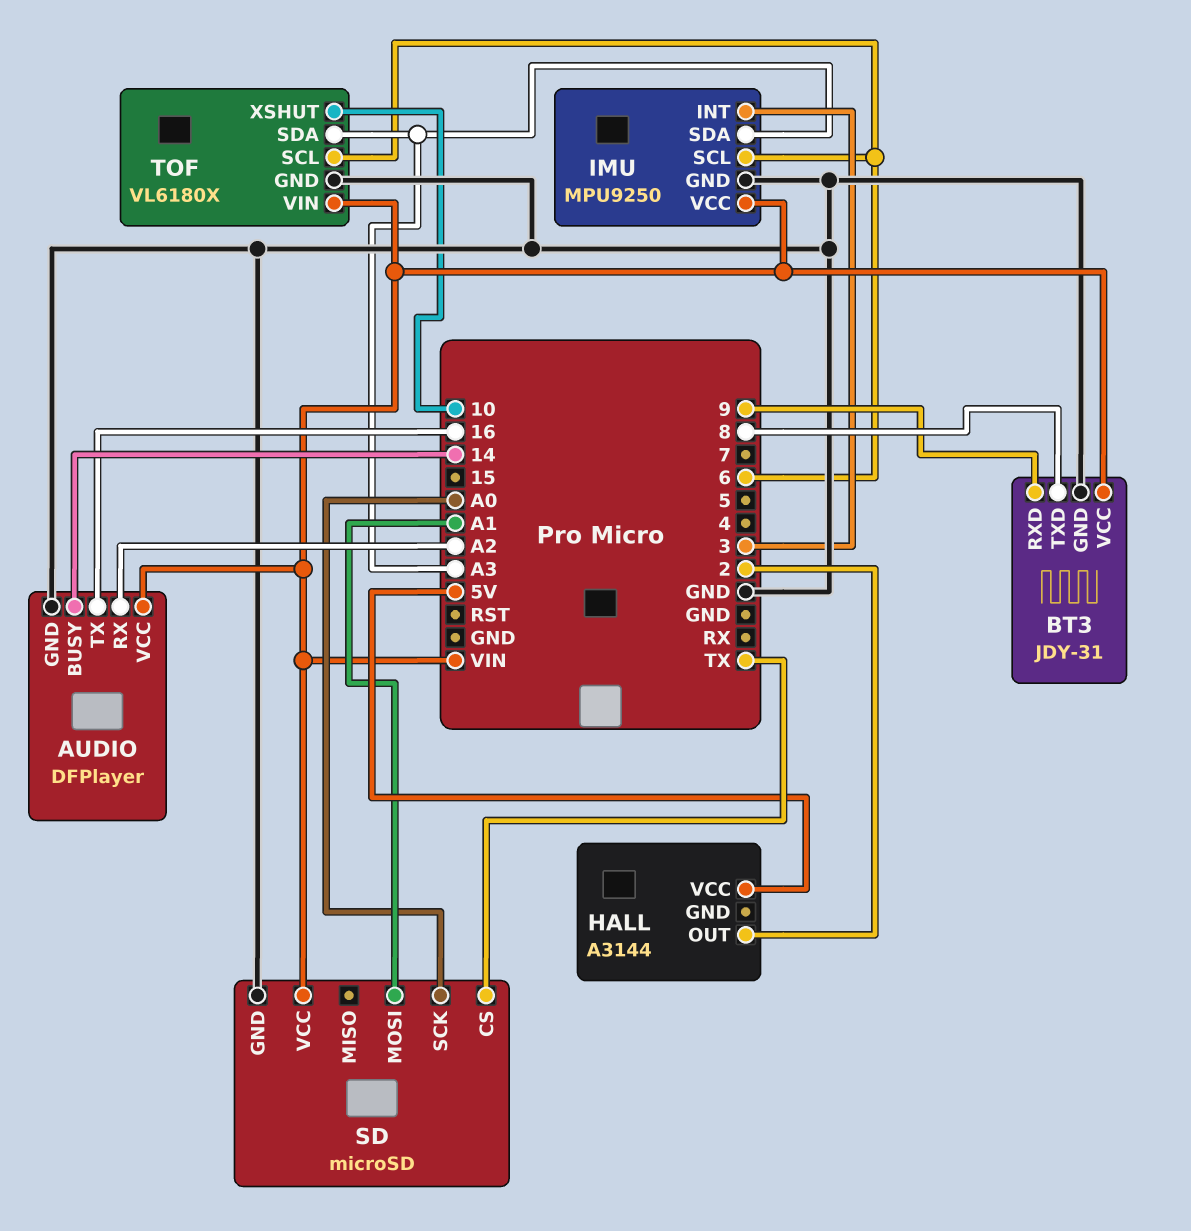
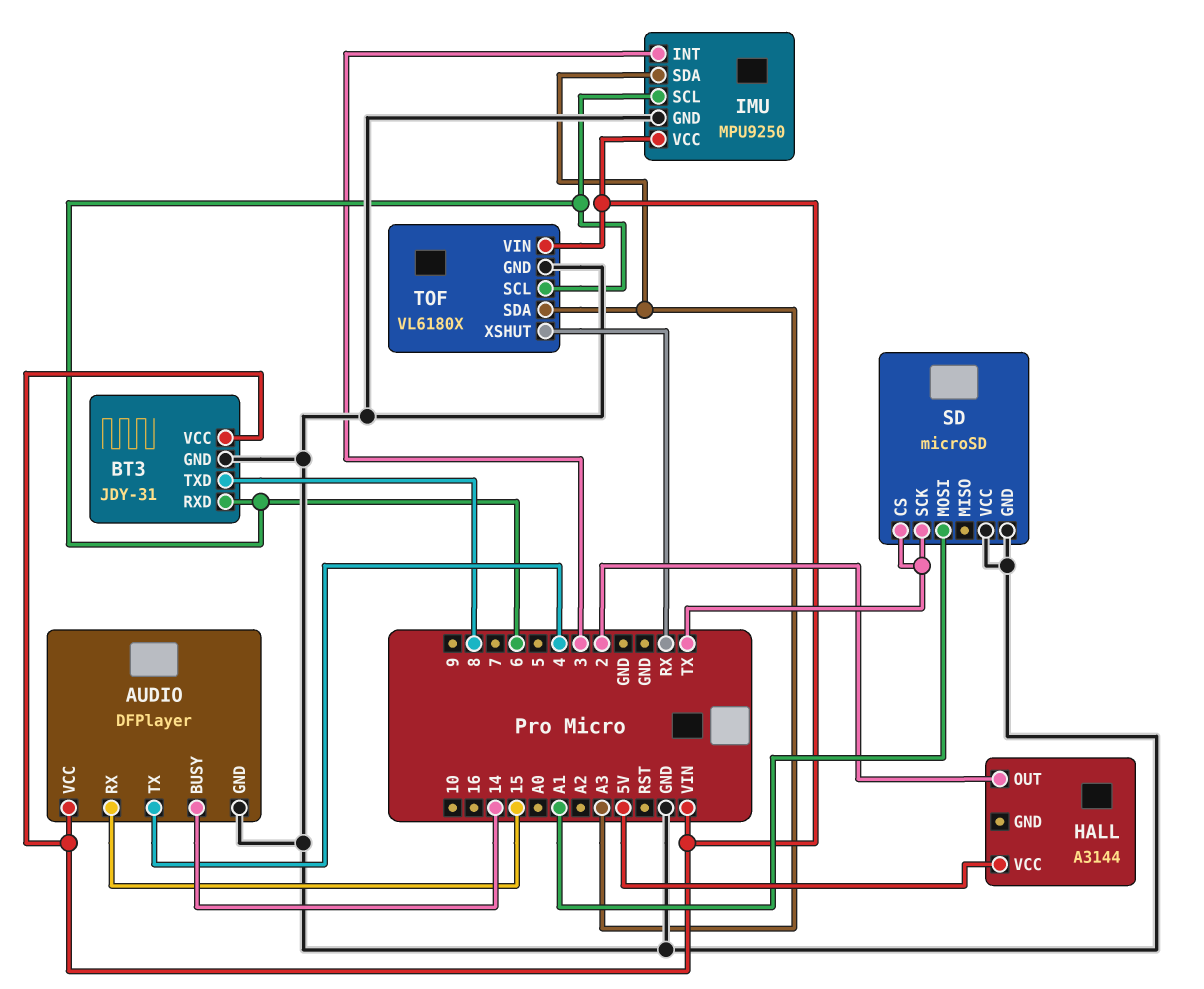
AUDIO pin RX: A2 -> 15
AUDIO pin TX: 16 -> 4
BT3 pin RXD: 9 -> 6
SD pin SCK: A0 -> TX
SD pin VCC: VIN -> GND
TOF pin XSHUT: 10 -> RX

